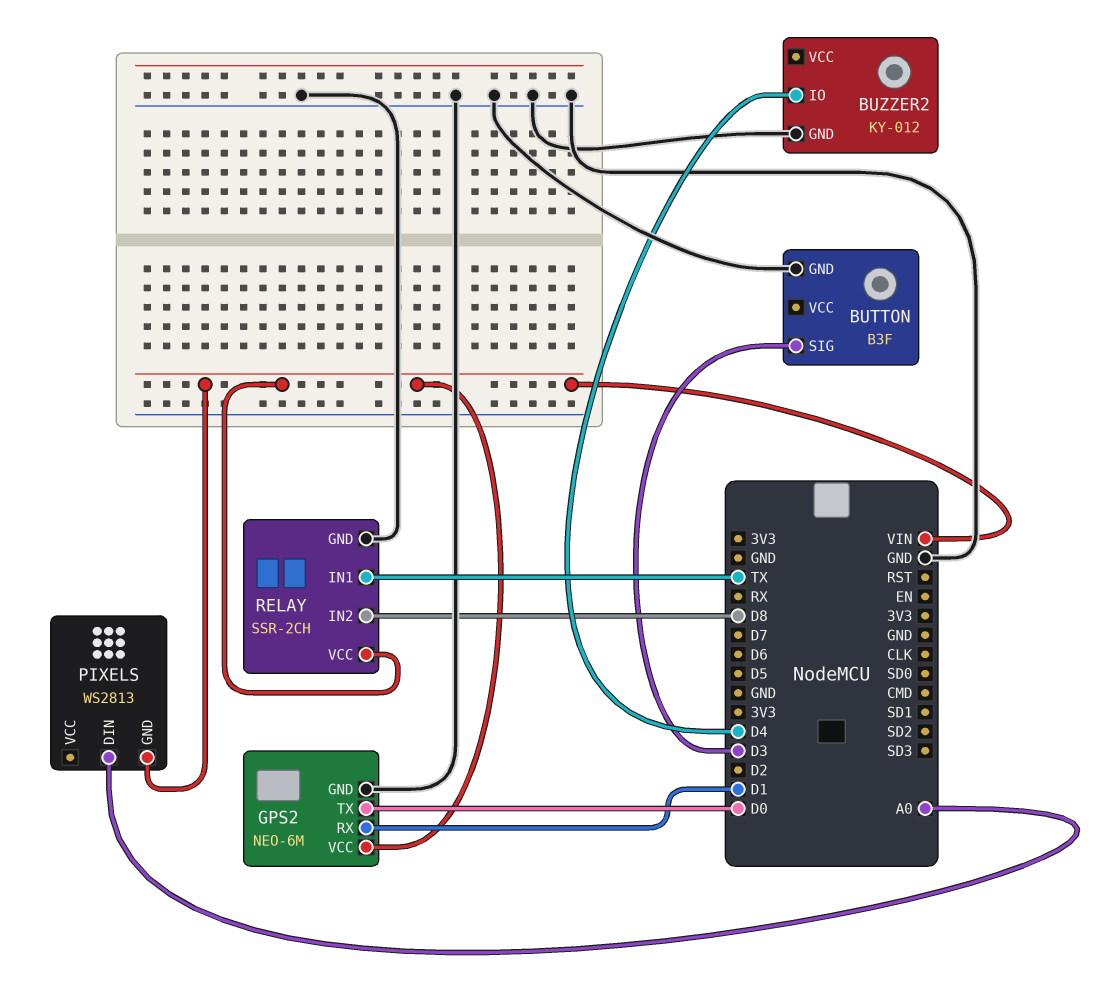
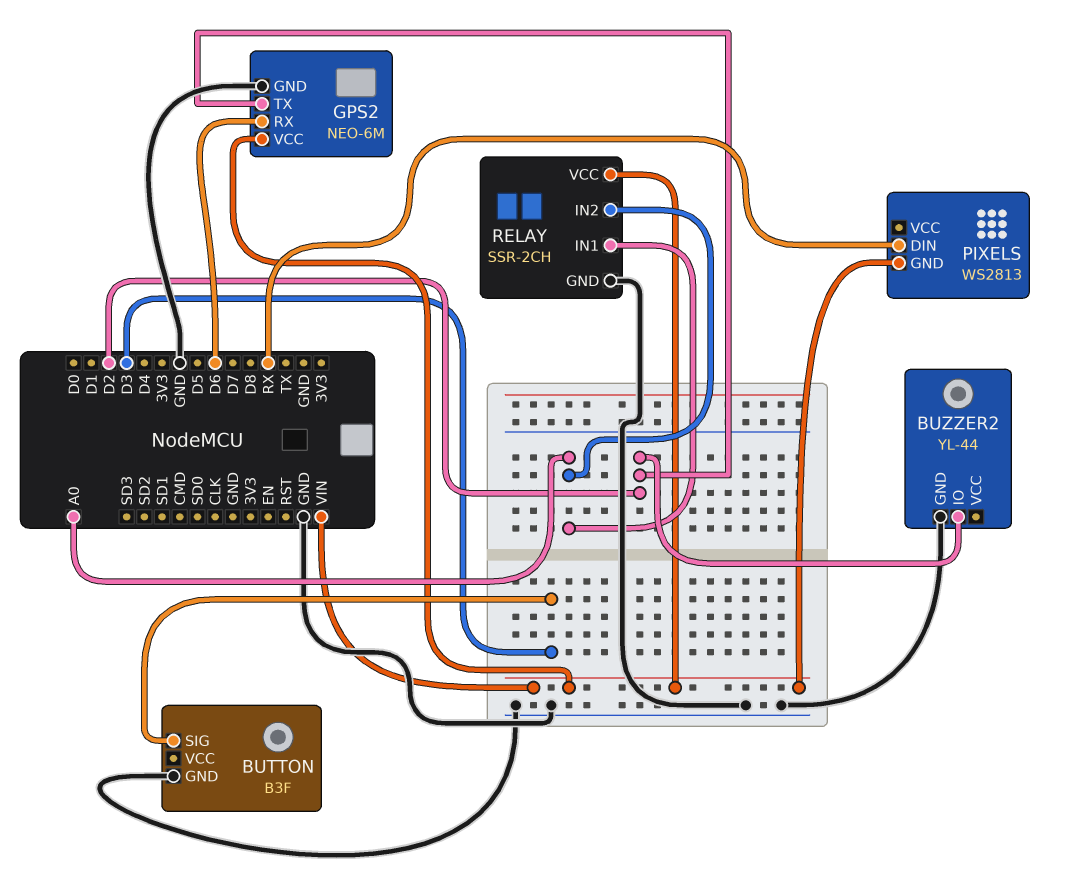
BUZZER2: KY-012 -> YL-44
BUZZER2 pin IO: D4 -> D2
GPS2 pin RX: D1 -> D6
GPS2 pin TX: D0 -> D2
PIXELS pin DIN: A0 -> RX
RELAY pin IN1: TX -> A0
RELAY pin IN2: D8 -> A0

